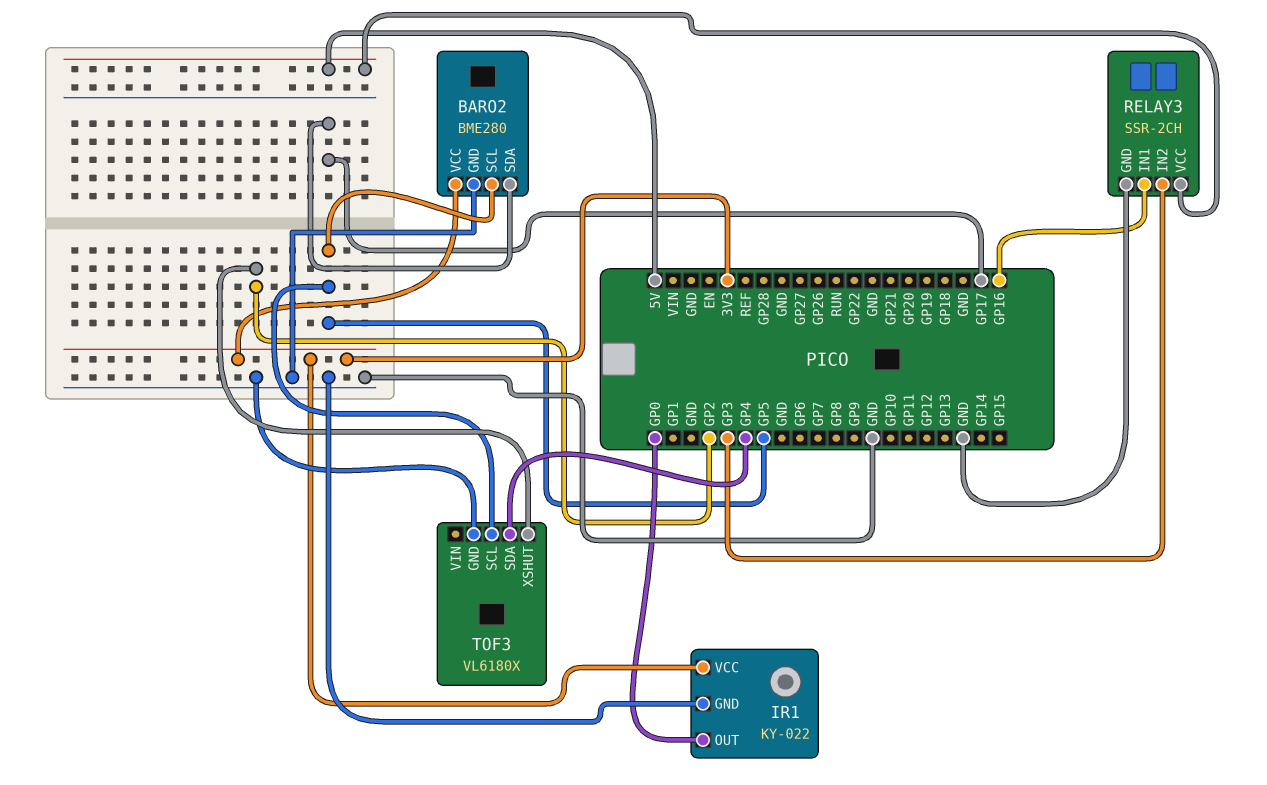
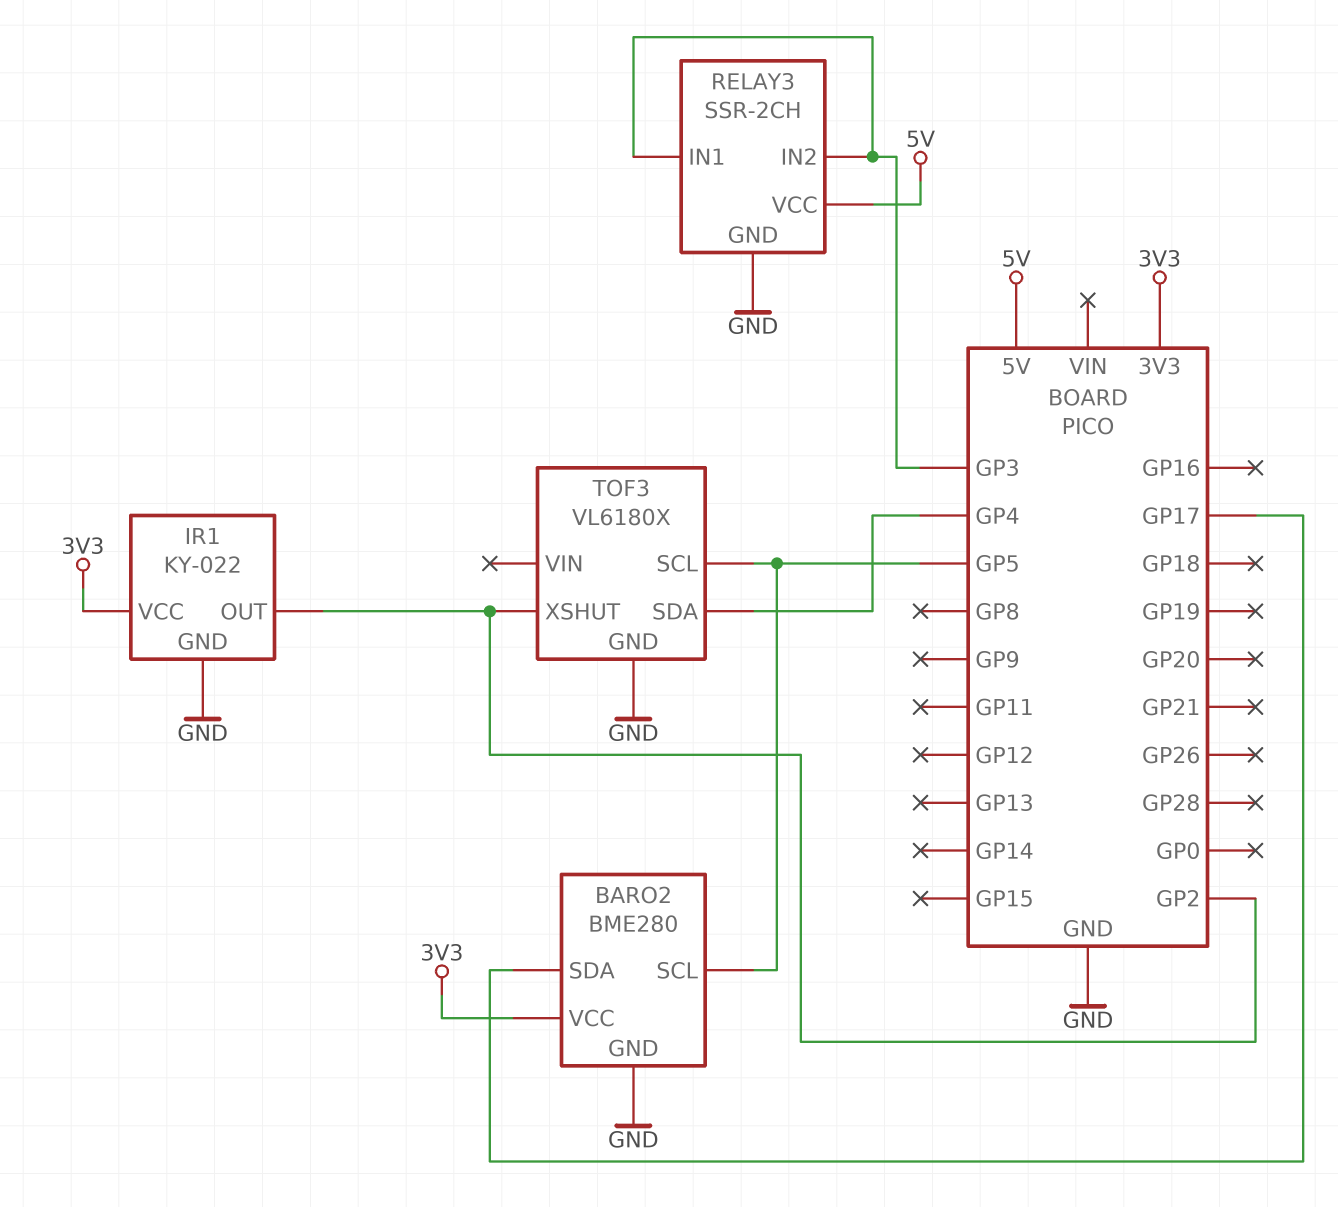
IR1 pin OUT: GP0 -> GP2
RELAY3 pin IN1: GP16 -> GP3

